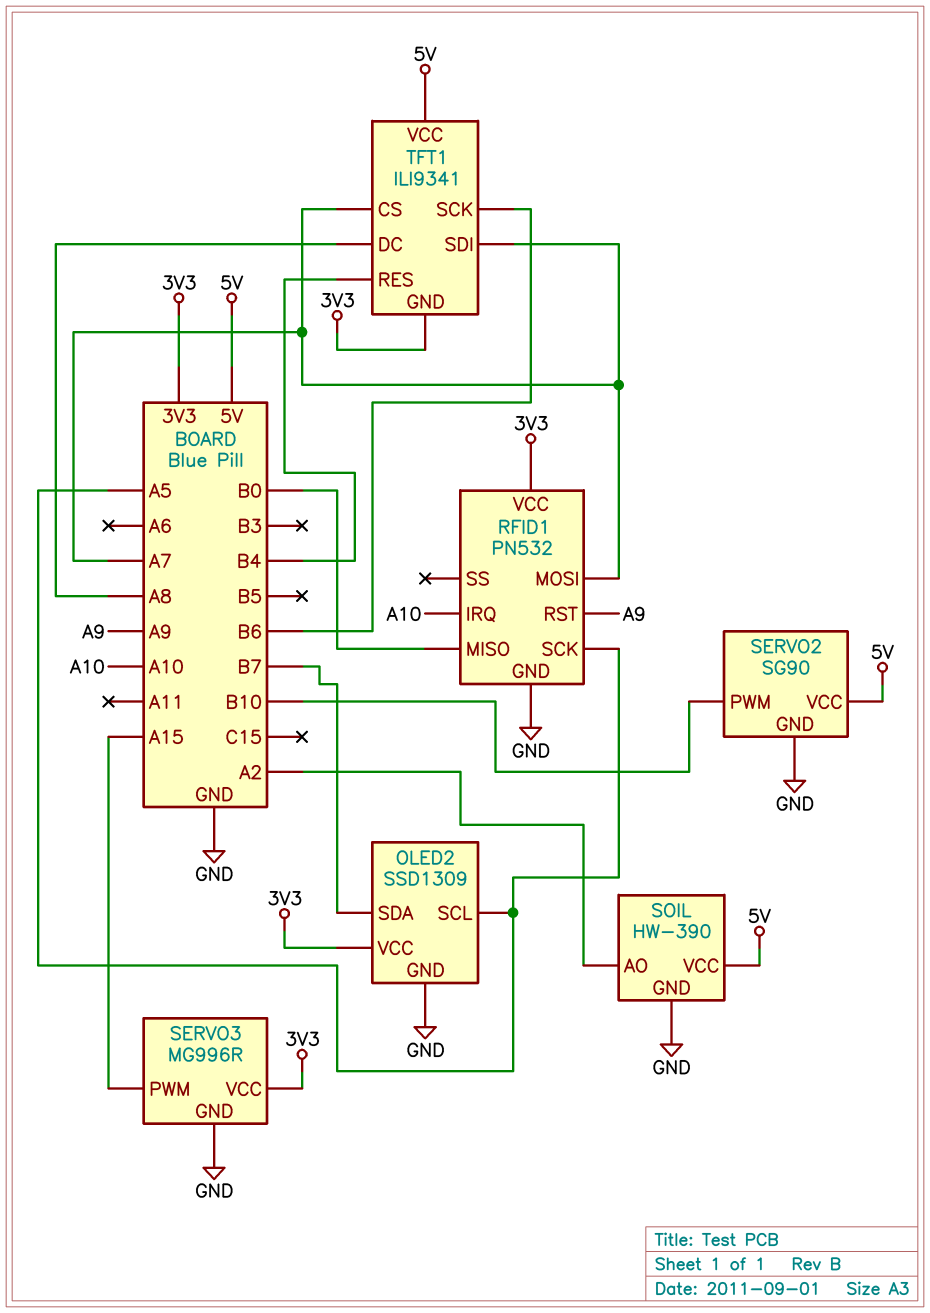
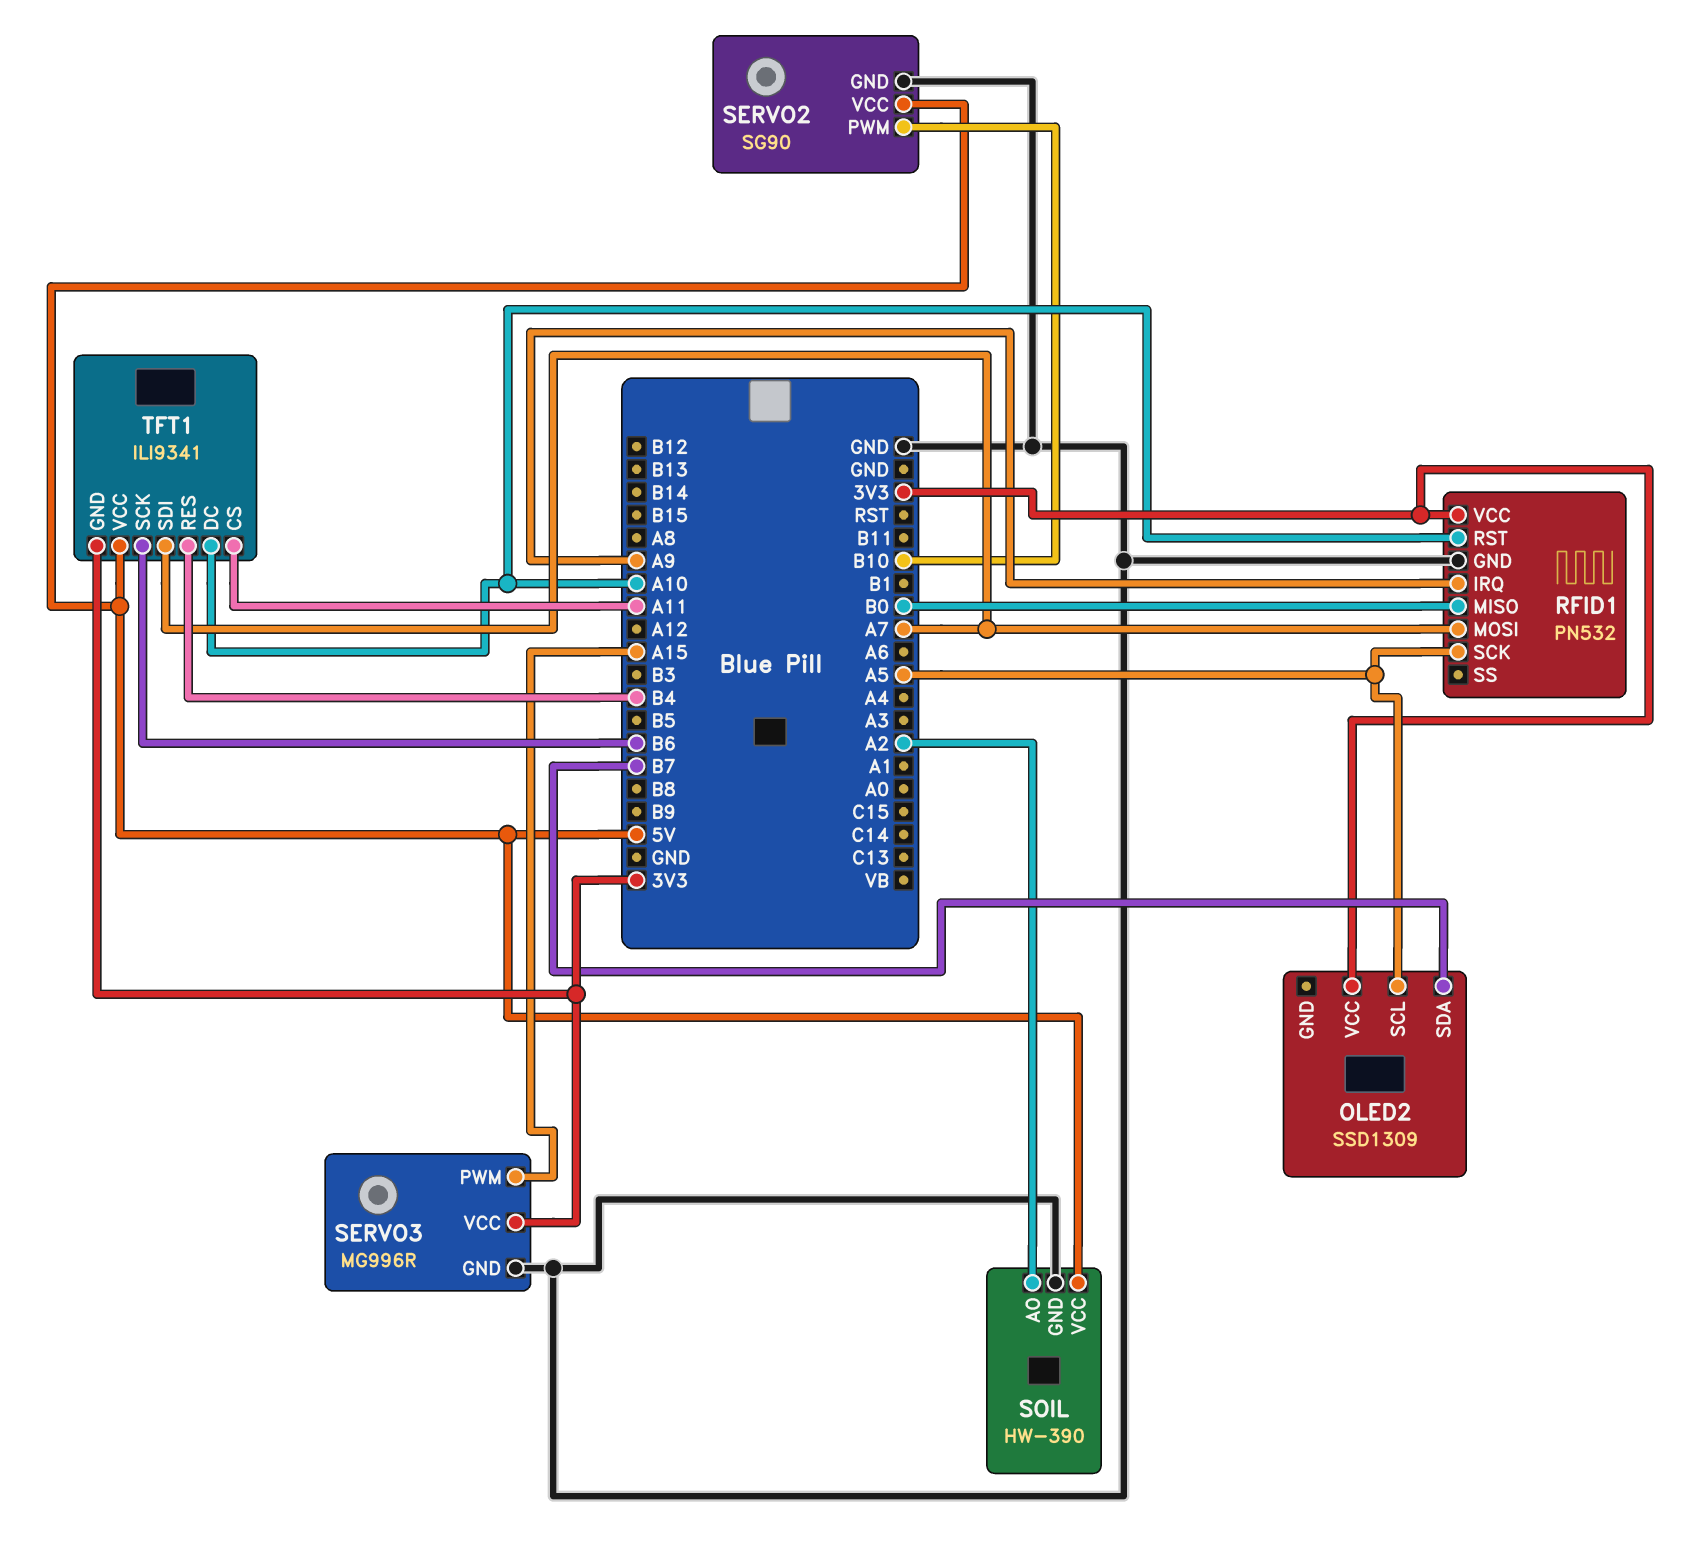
OLED2 pin GND: GND -> none
RFID1 pin IRQ: A10 -> A9
RFID1 pin RST: A9 -> A10
TFT1 pin CS: A7 -> A11
TFT1 pin DC: A8 -> A10

